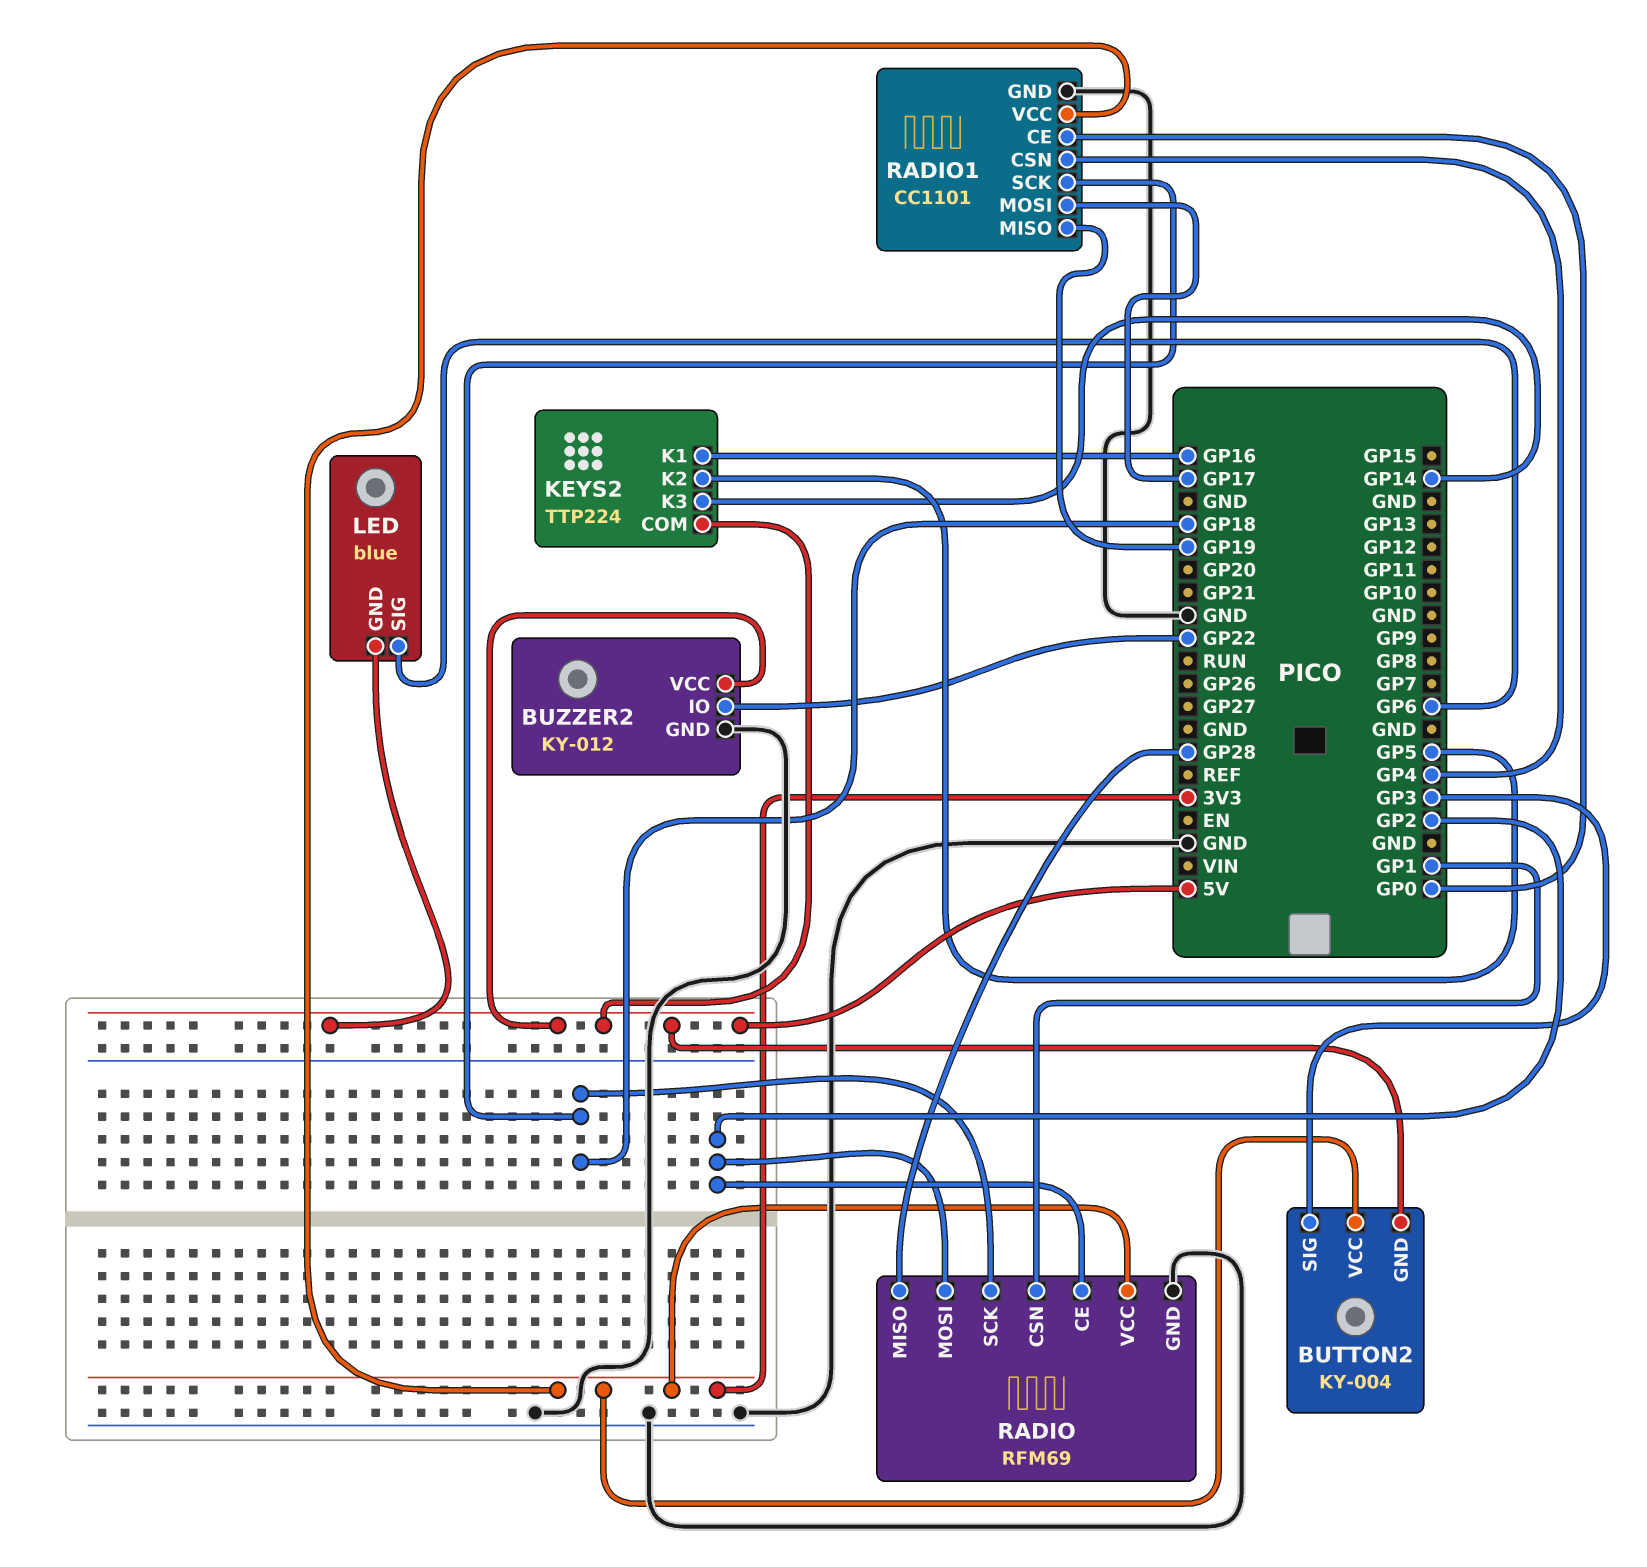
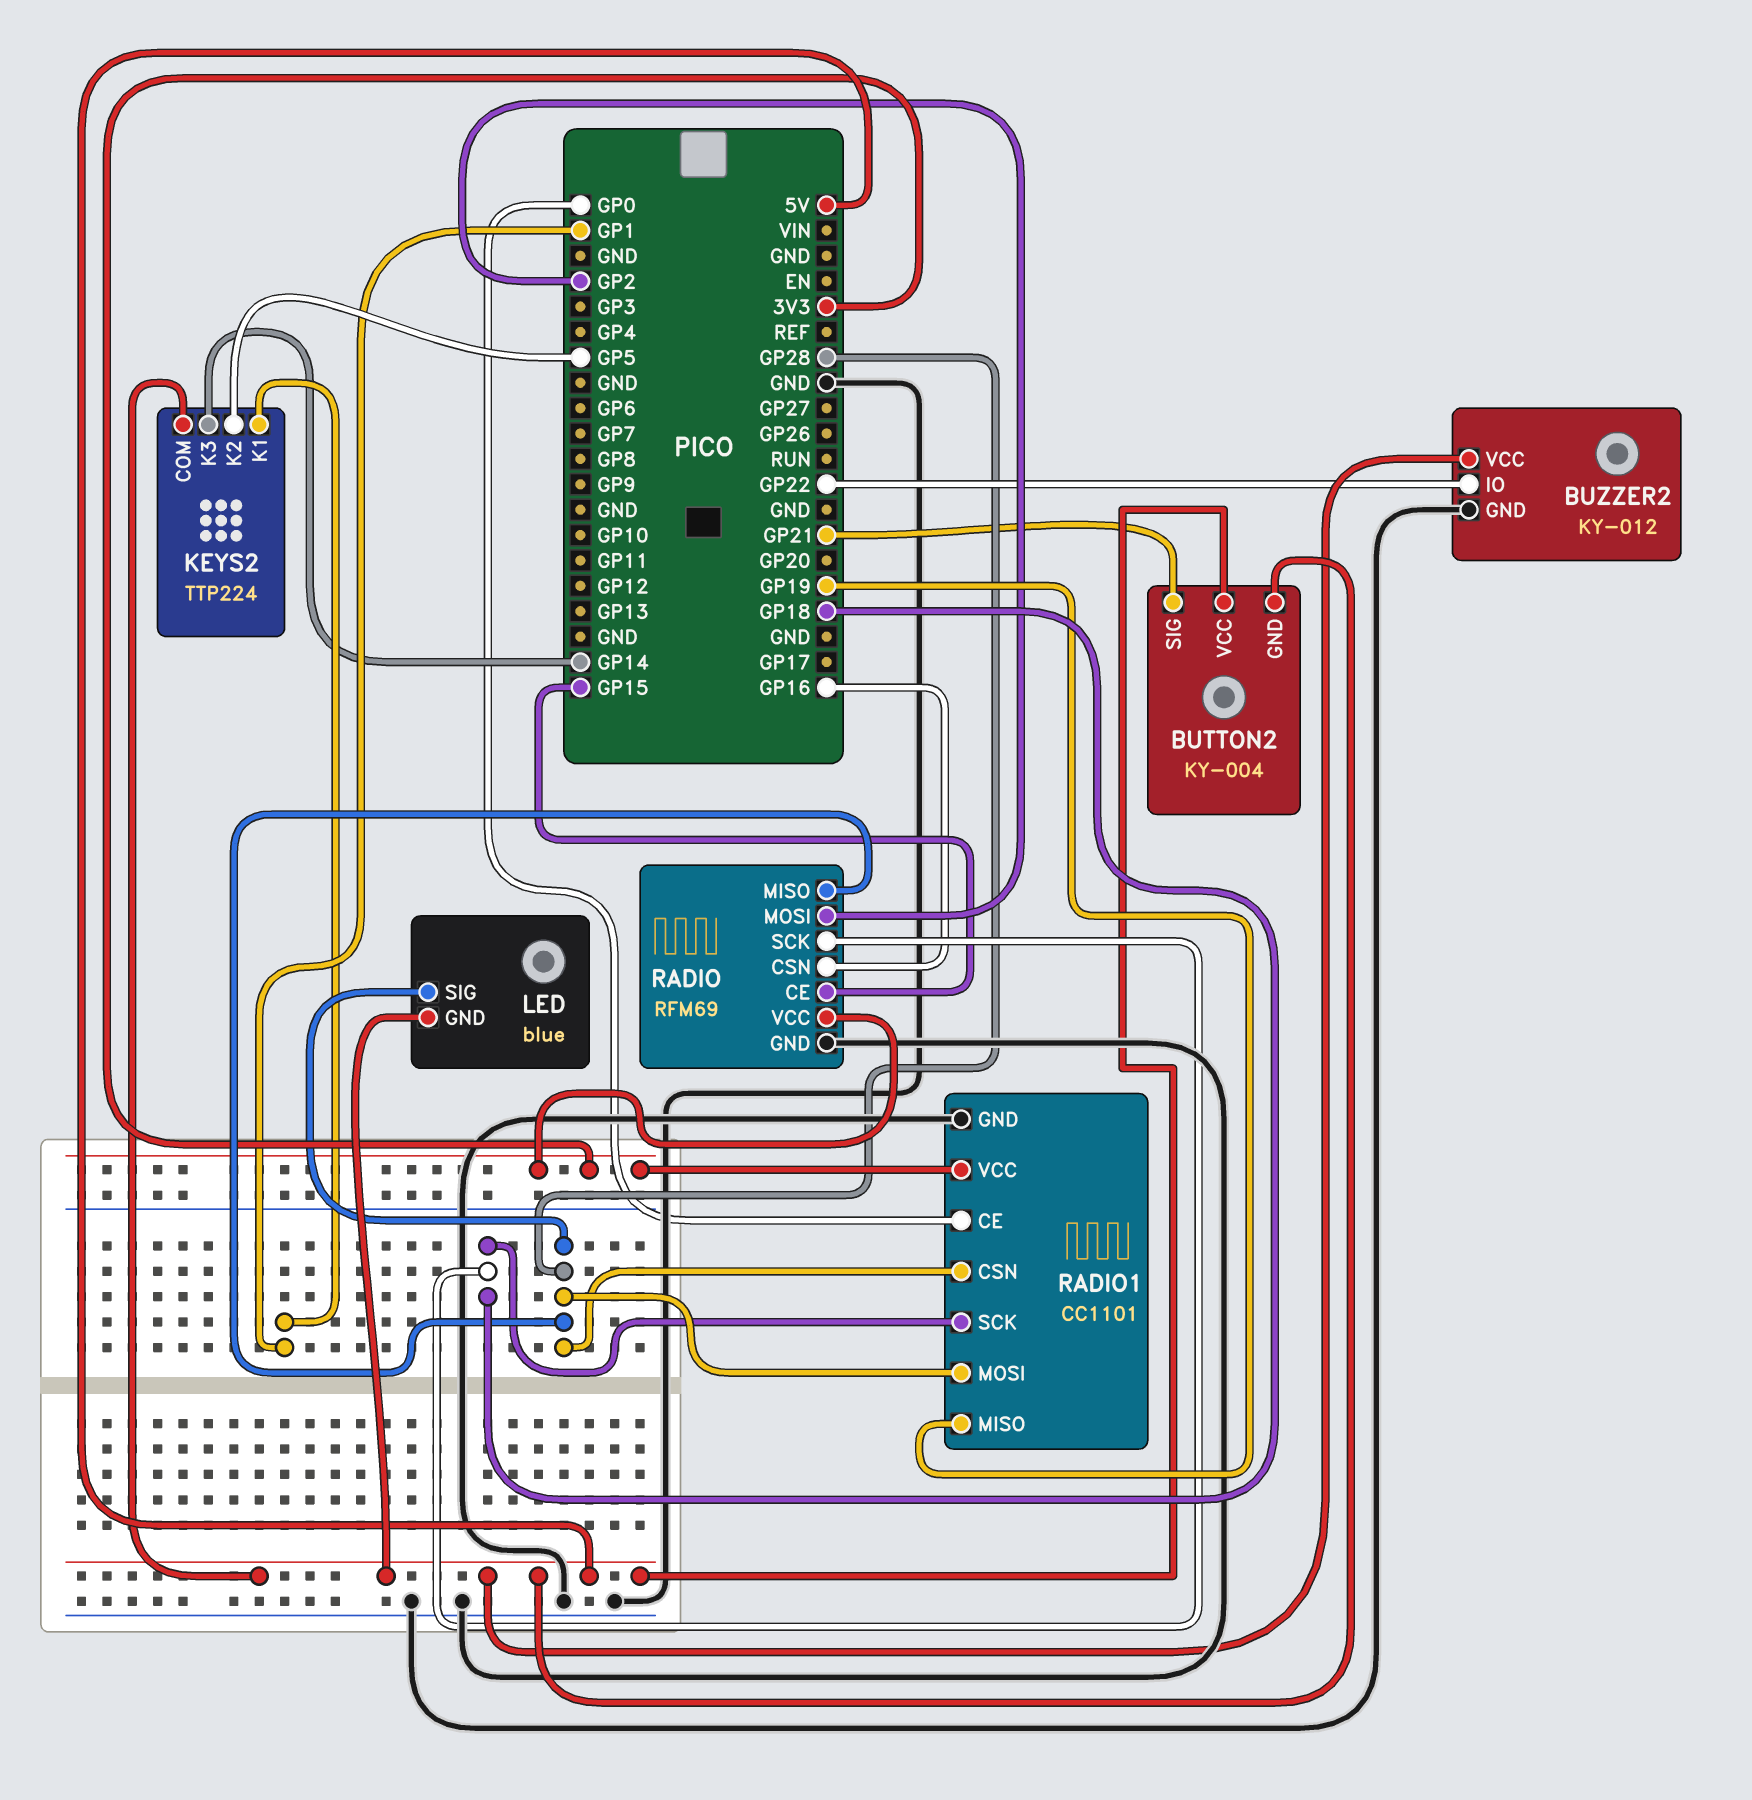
BUTTON2 pin SIG: GP3 -> GP21
BUTTON2 pin VCC: 3V3 -> 5V
KEYS2 pin K1: GP16 -> GP1
LED pin SIG: GP6 -> GP28
RADIO pin CE: GP2 -> GP15
RADIO pin CSN: GP1 -> GP16
RADIO1 pin CSN: GP4 -> GP28
RADIO1 pin MOSI: GP17 -> GP28

